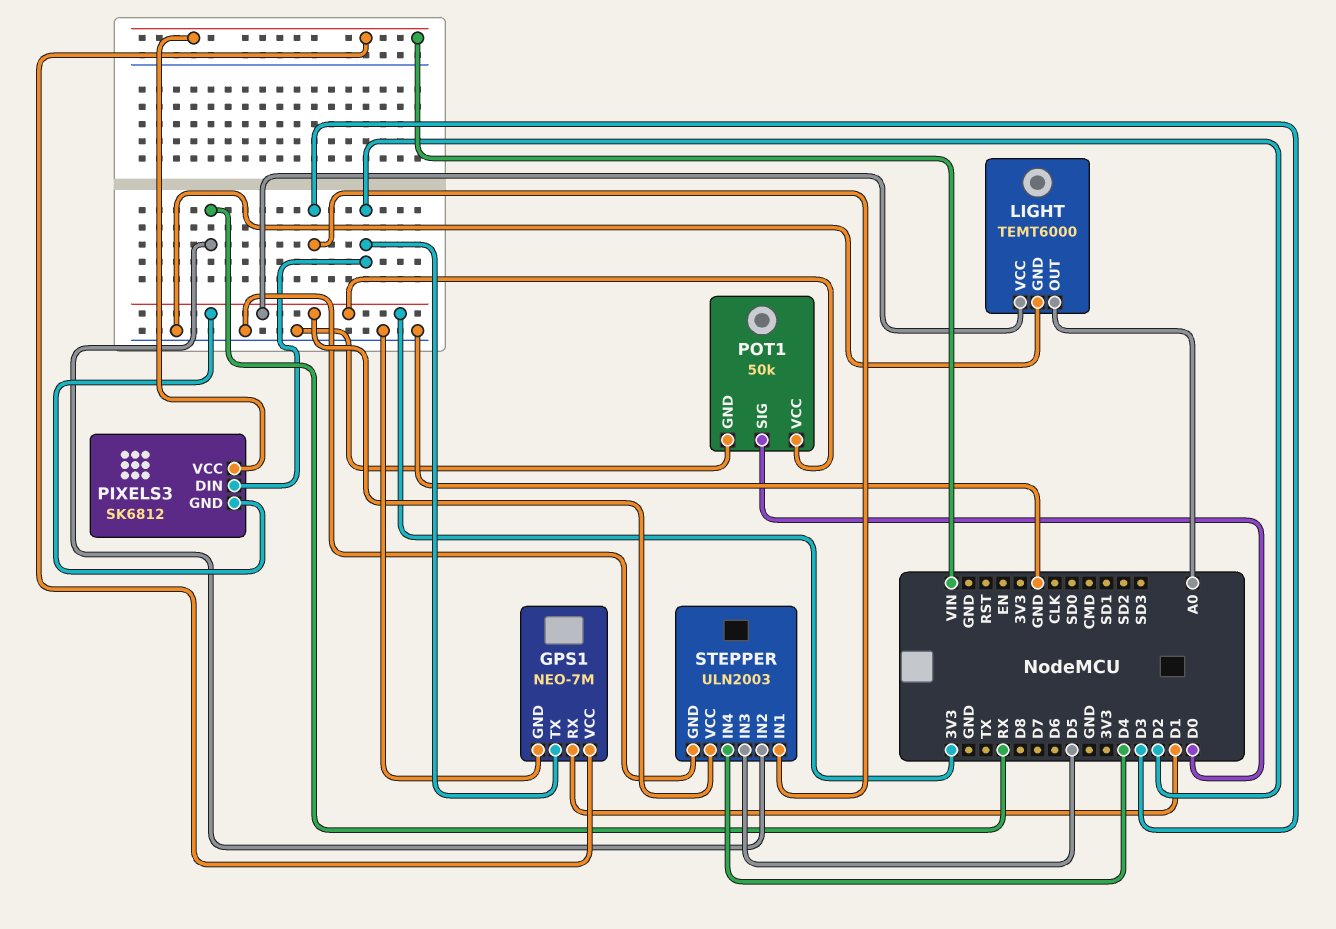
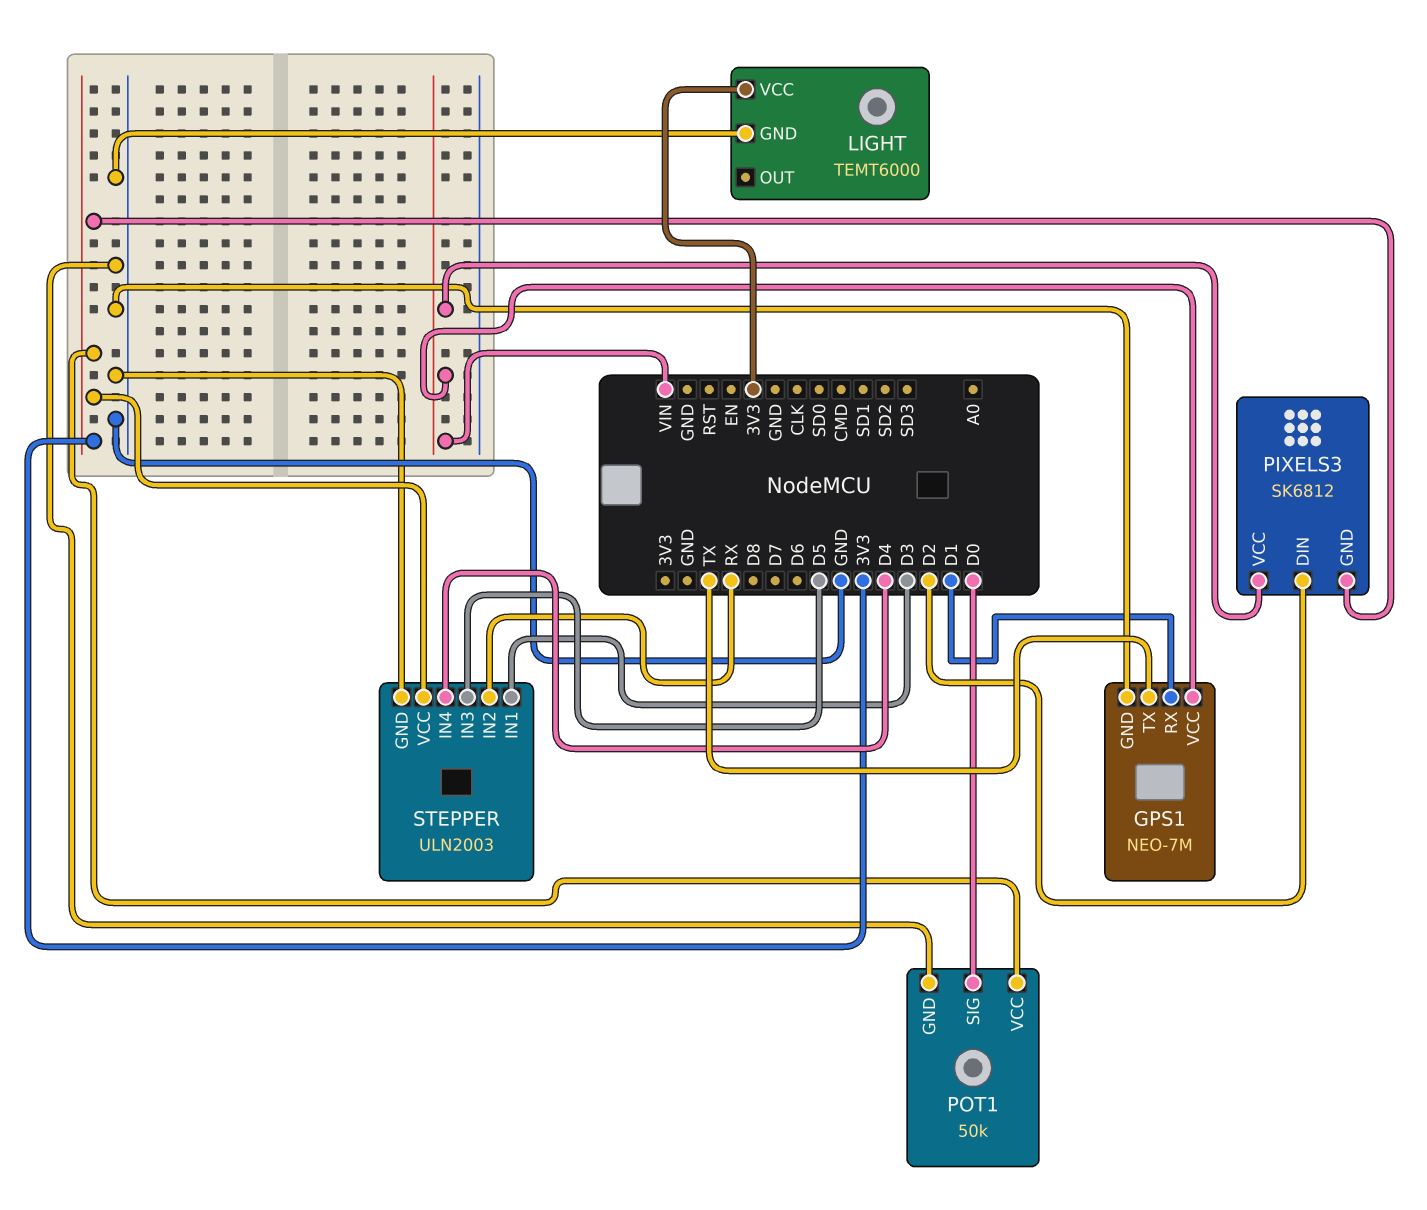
GPS1 pin TX: D2 -> TX
LIGHT pin OUT: A0 -> none

